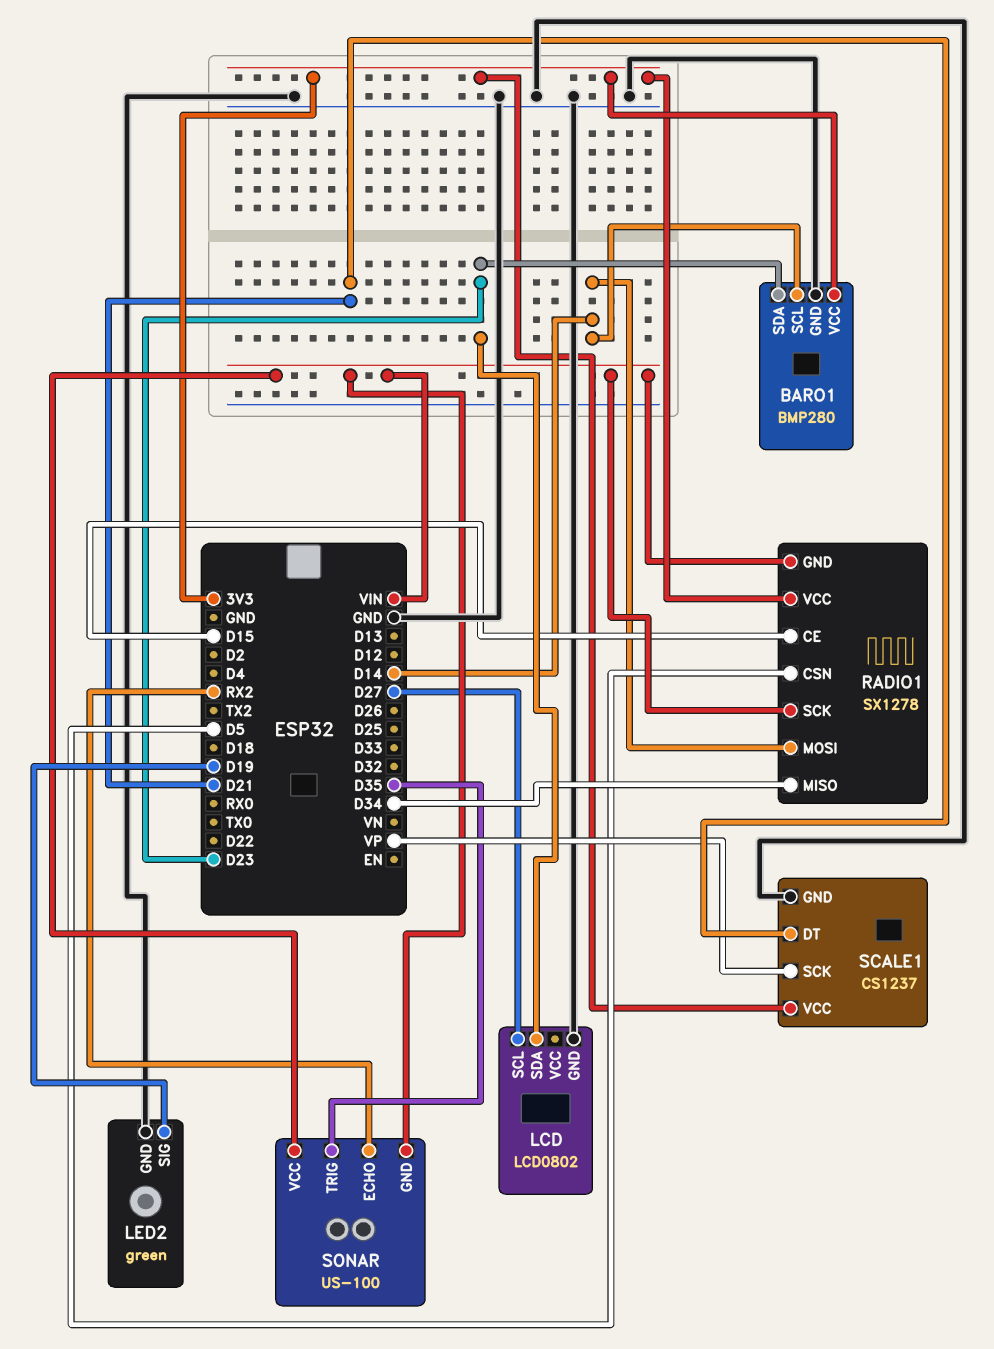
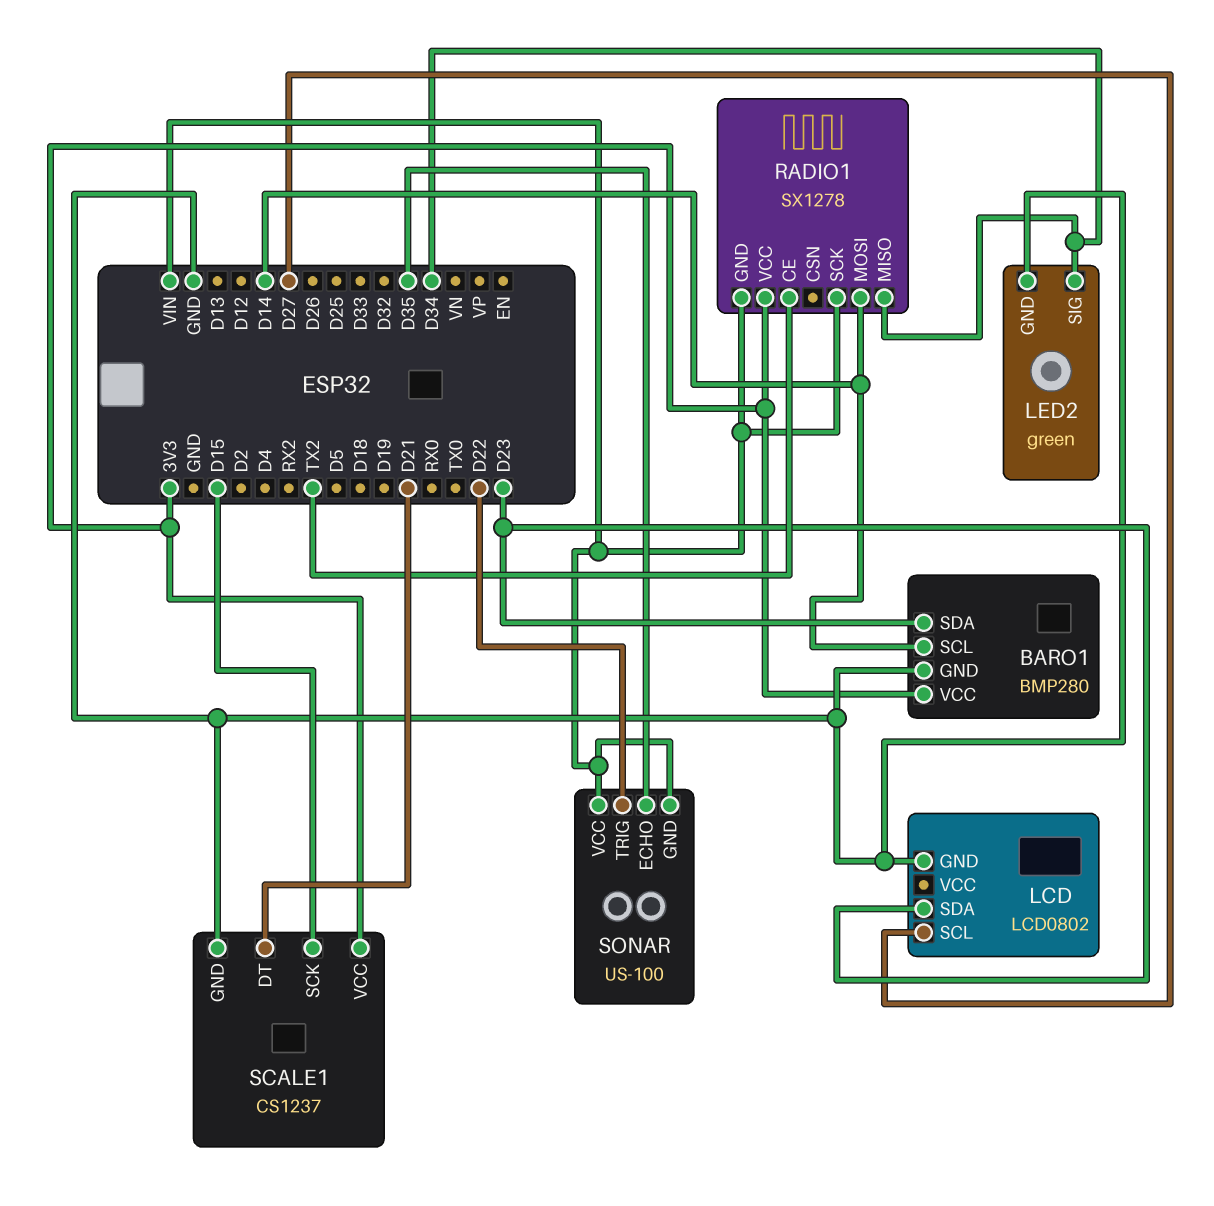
LED2 pin SIG: D19 -> D34
RADIO1 pin CE: D15 -> TX2
RADIO1 pin CSN: D5 -> none
SCALE1 pin SCK: VP -> D15
SONAR pin ECHO: RX2 -> D35
SONAR pin TRIG: D35 -> D22

